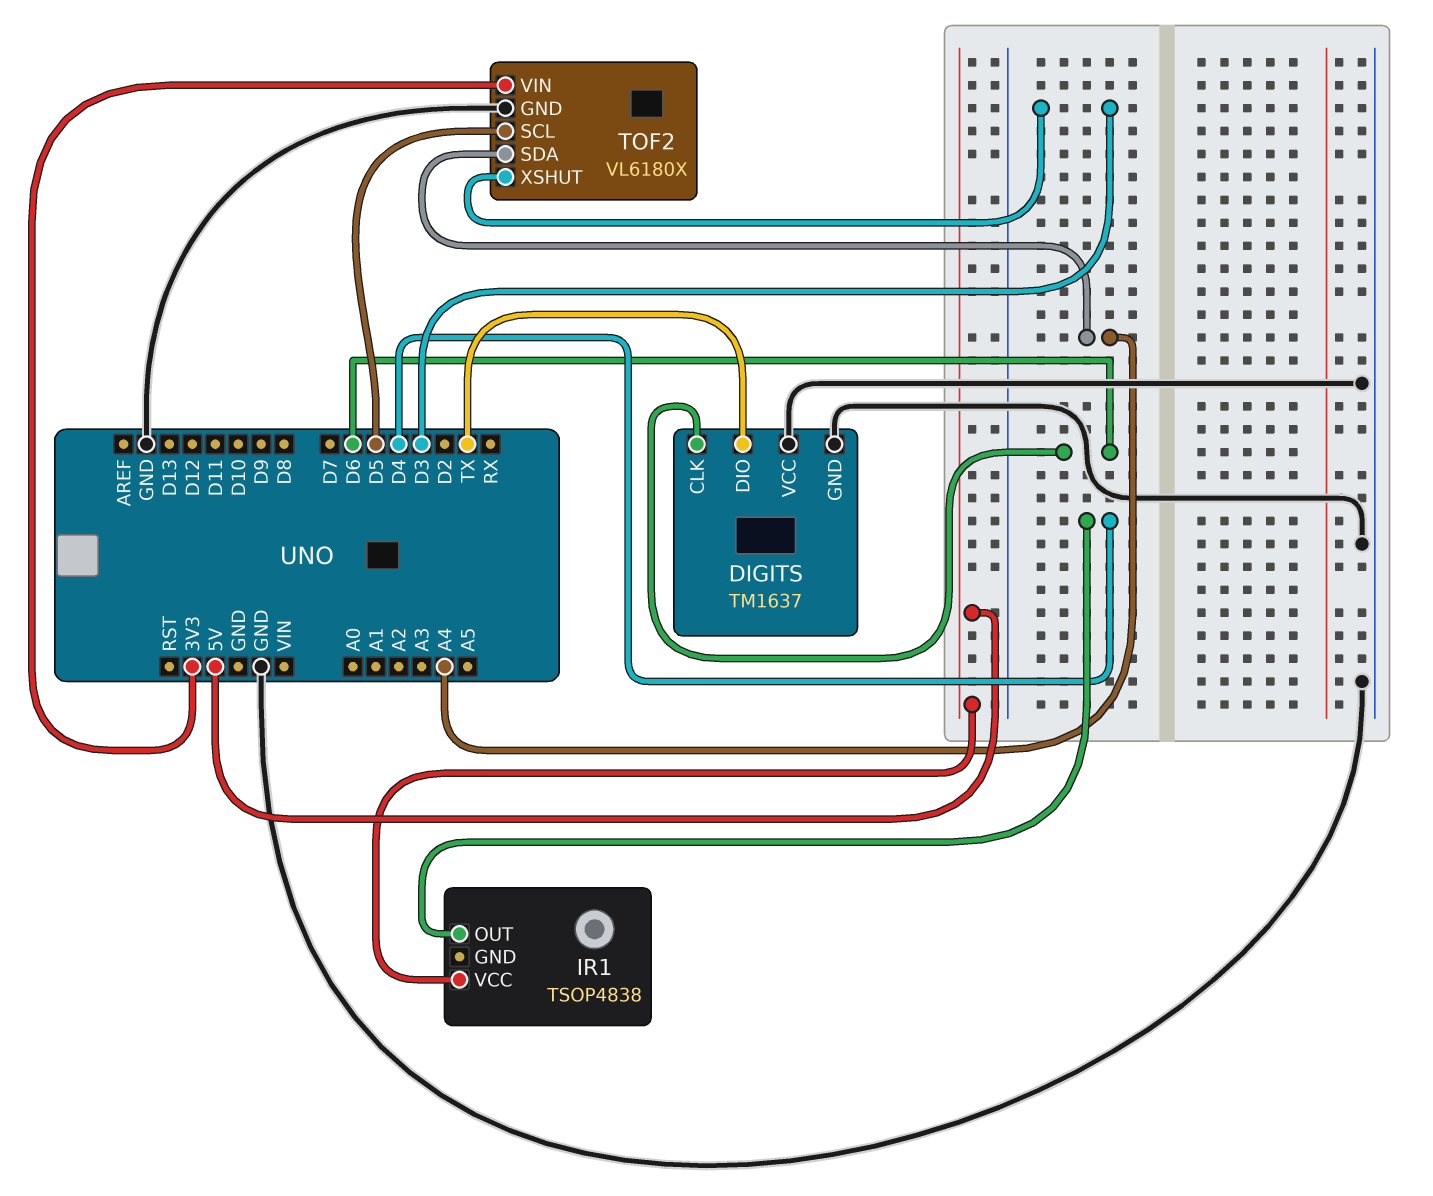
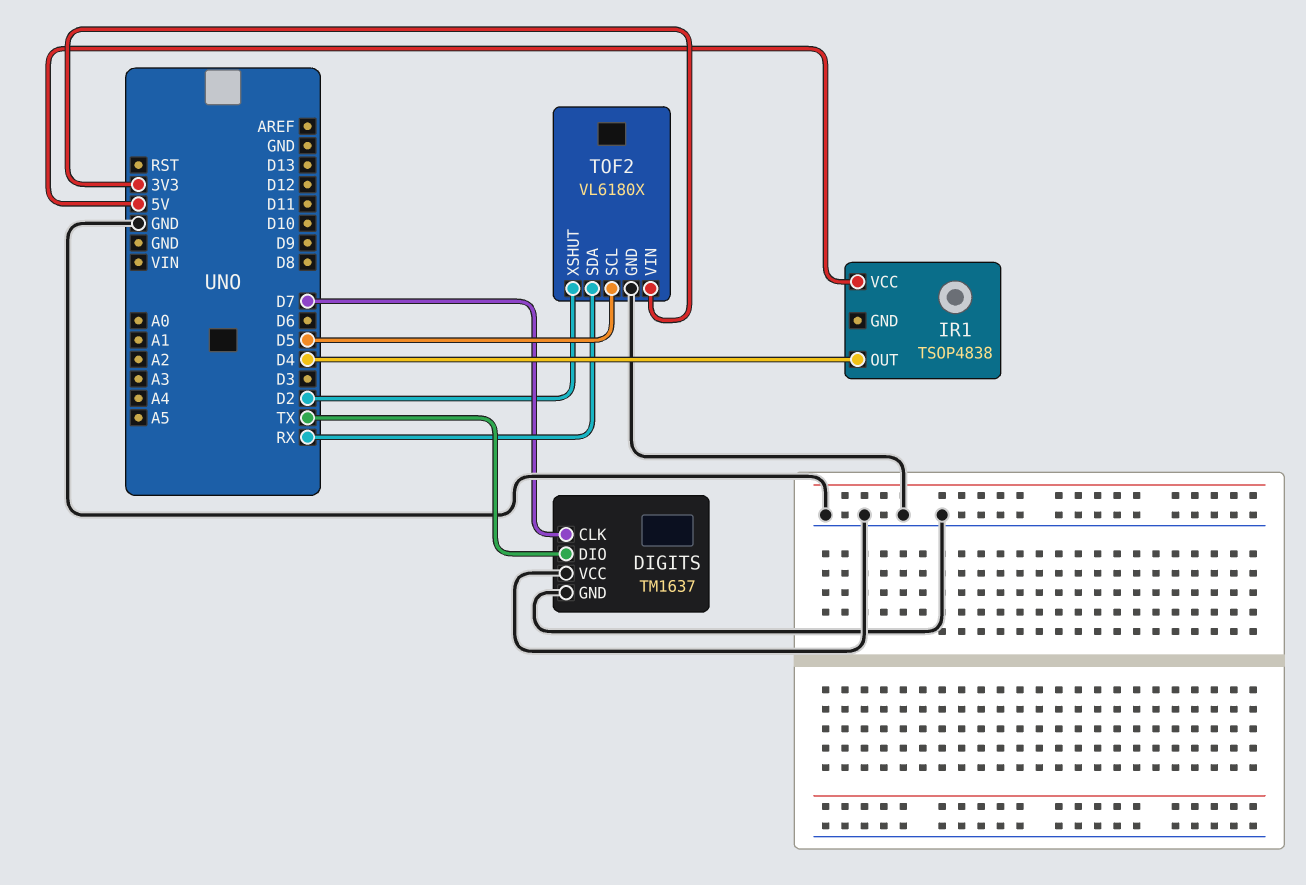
DIGITS pin CLK: D6 -> D7
TOF2 pin SDA: A4 -> RX
TOF2 pin XSHUT: D3 -> D2

